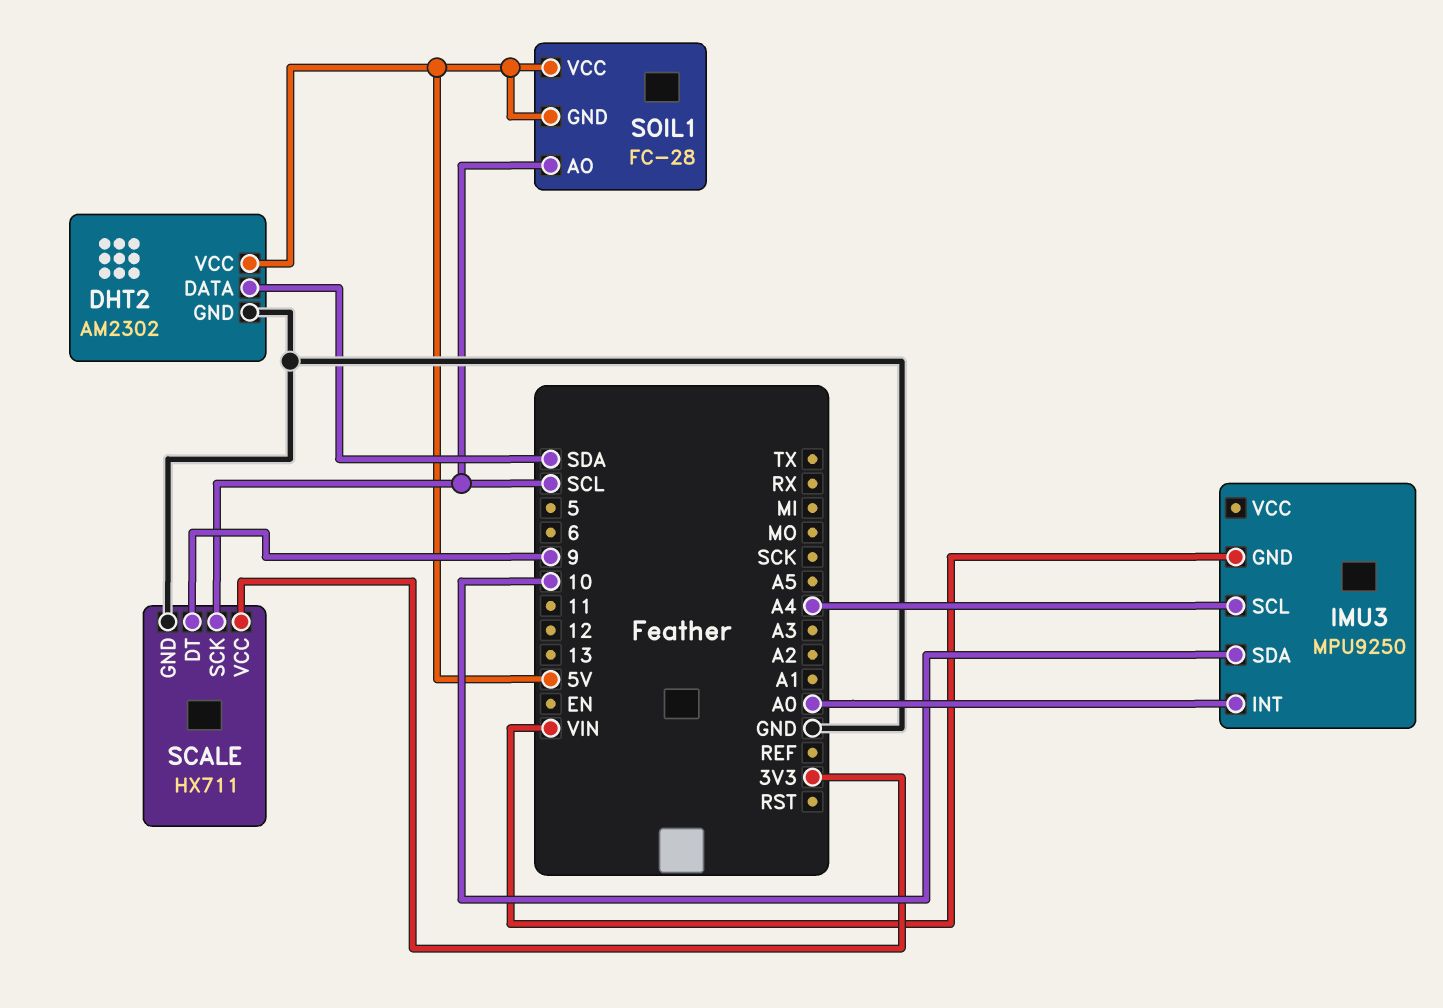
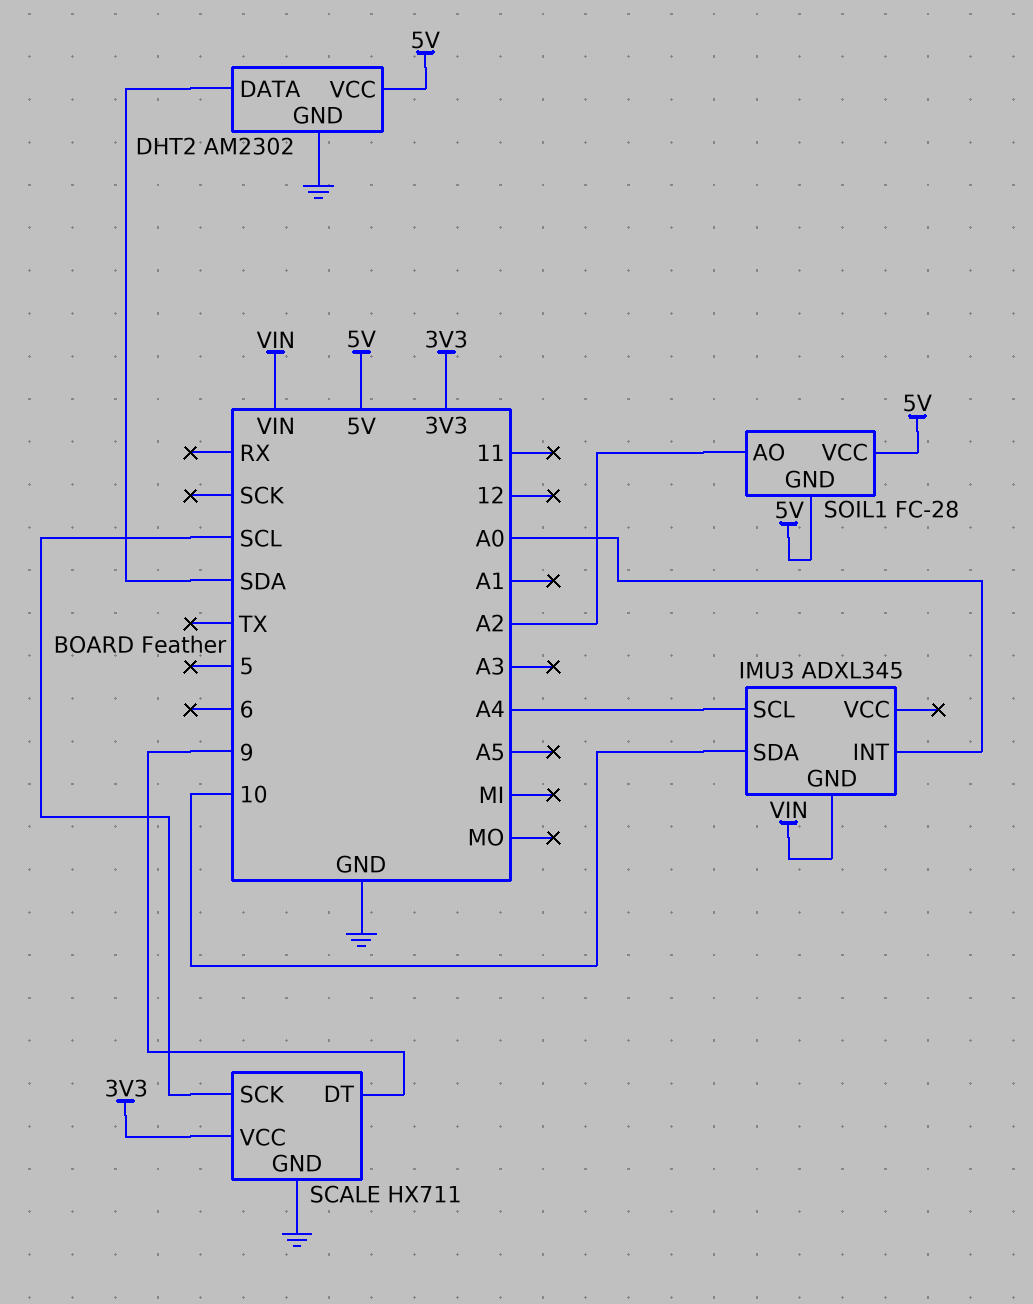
IMU3: MPU9250 -> ADXL345
SOIL1 pin AO: SCL -> A2

